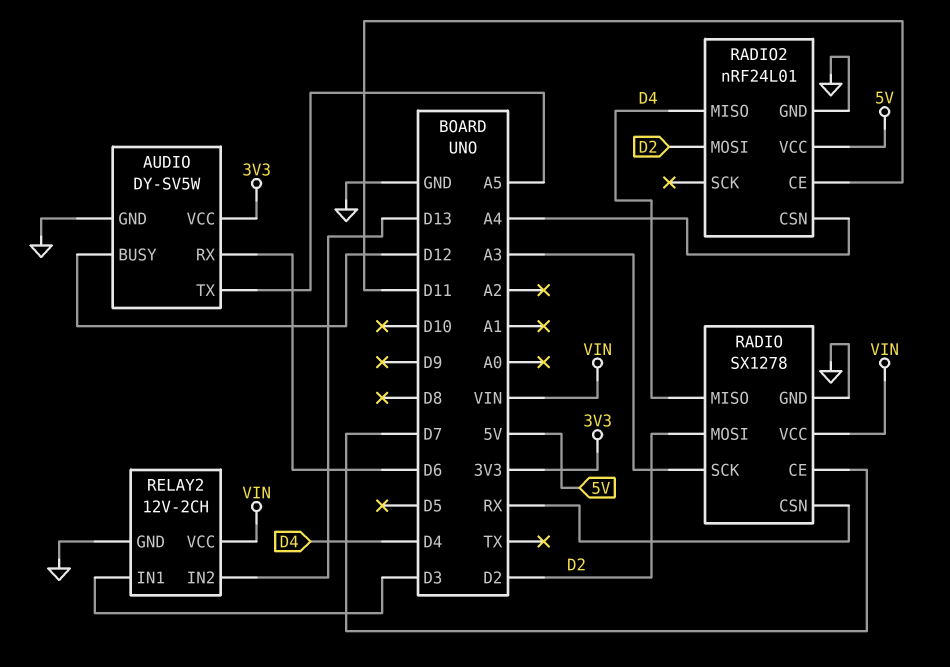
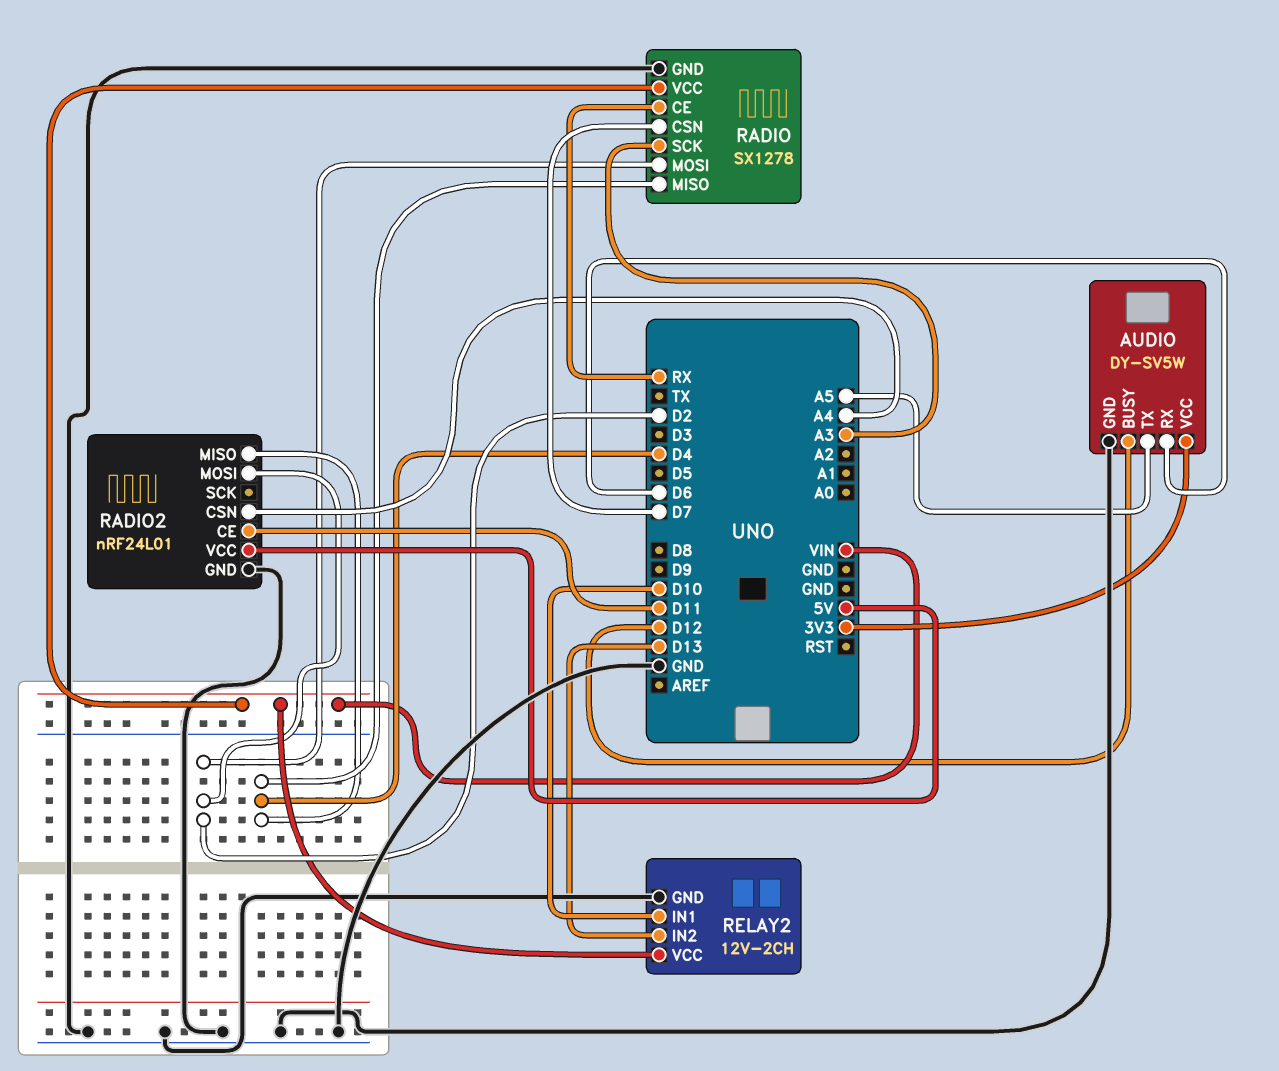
RADIO pin CE: D7 -> RX
RADIO pin CSN: RX -> D7
RELAY2 pin IN1: D3 -> D10

